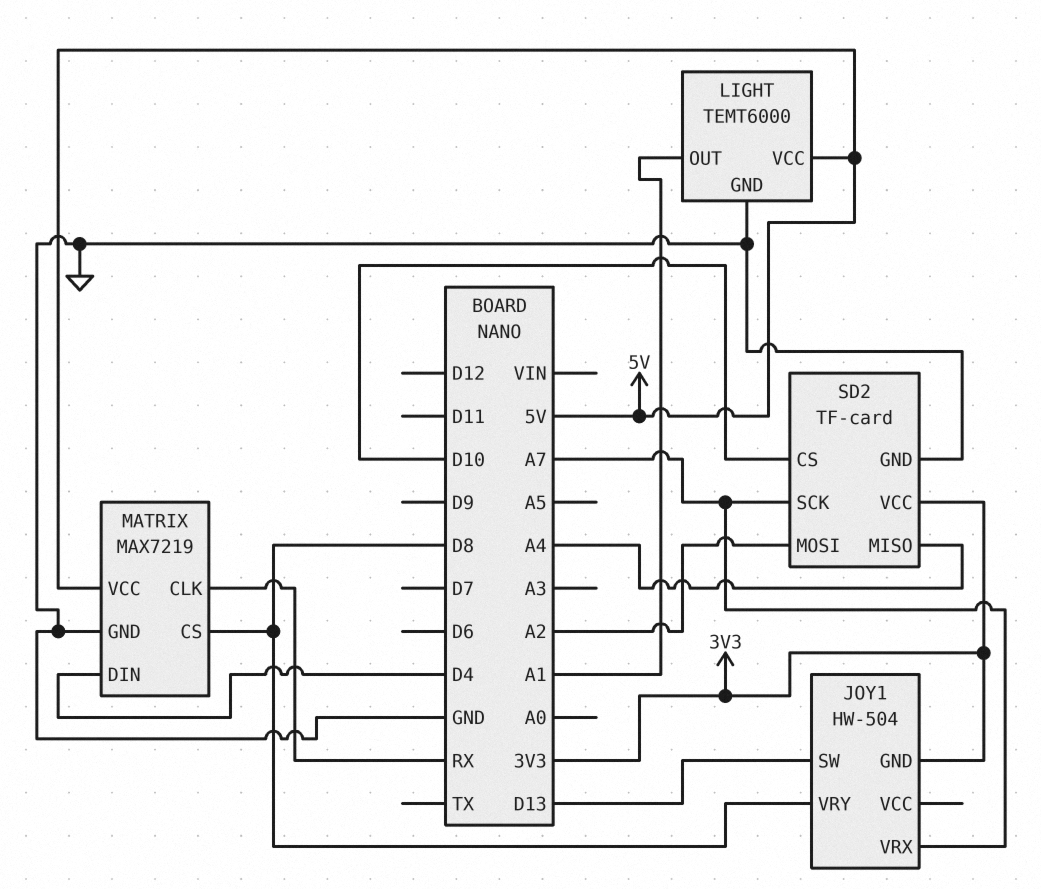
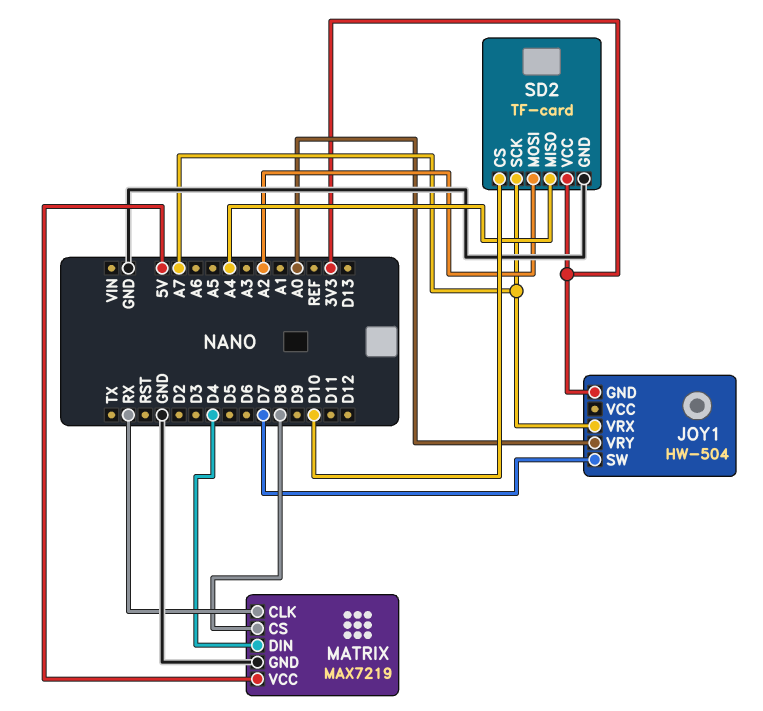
JOY1 pin SW: D13 -> D7
JOY1 pin VRY: D8 -> A0
LIGHT: TEMT6000 -> none
LIGHT pin GND: GND -> none
LIGHT pin OUT: A1 -> none
LIGHT pin VCC: 5V -> none

